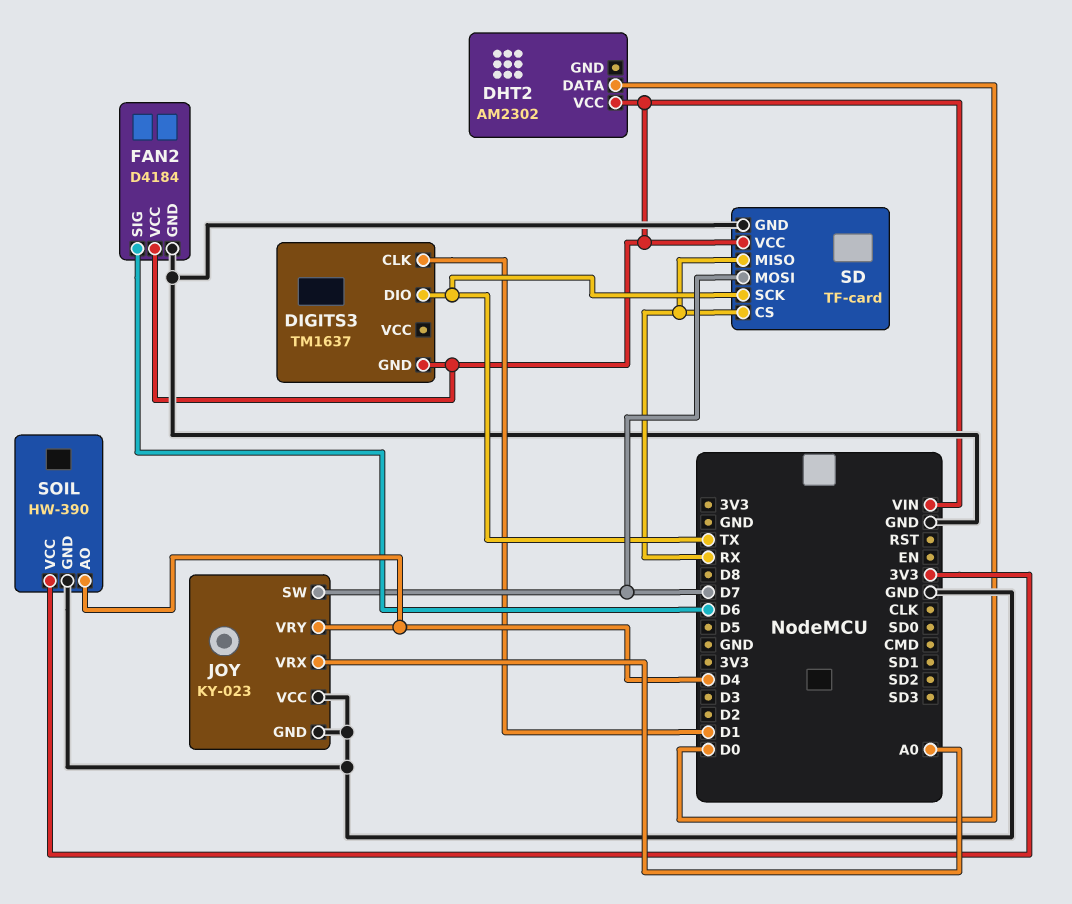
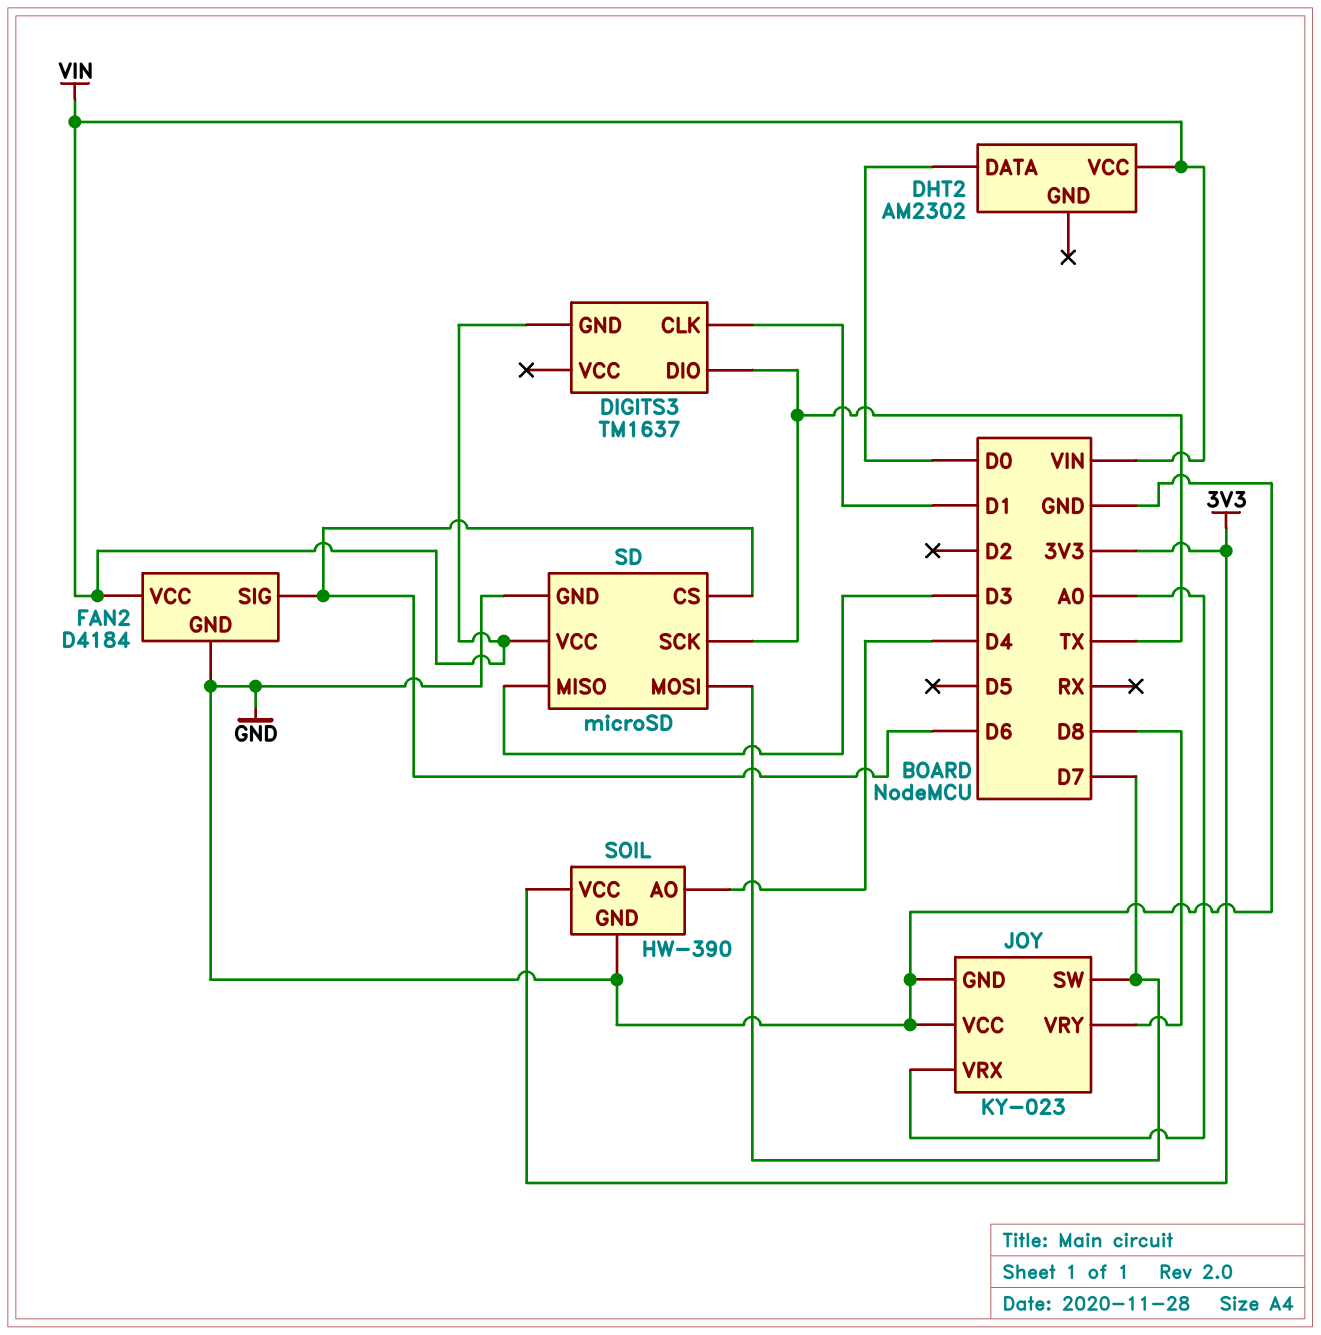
JOY pin VRY: D4 -> D8
SD: TF-card -> microSD
SD pin CS: RX -> D6
SD pin MISO: RX -> D3

